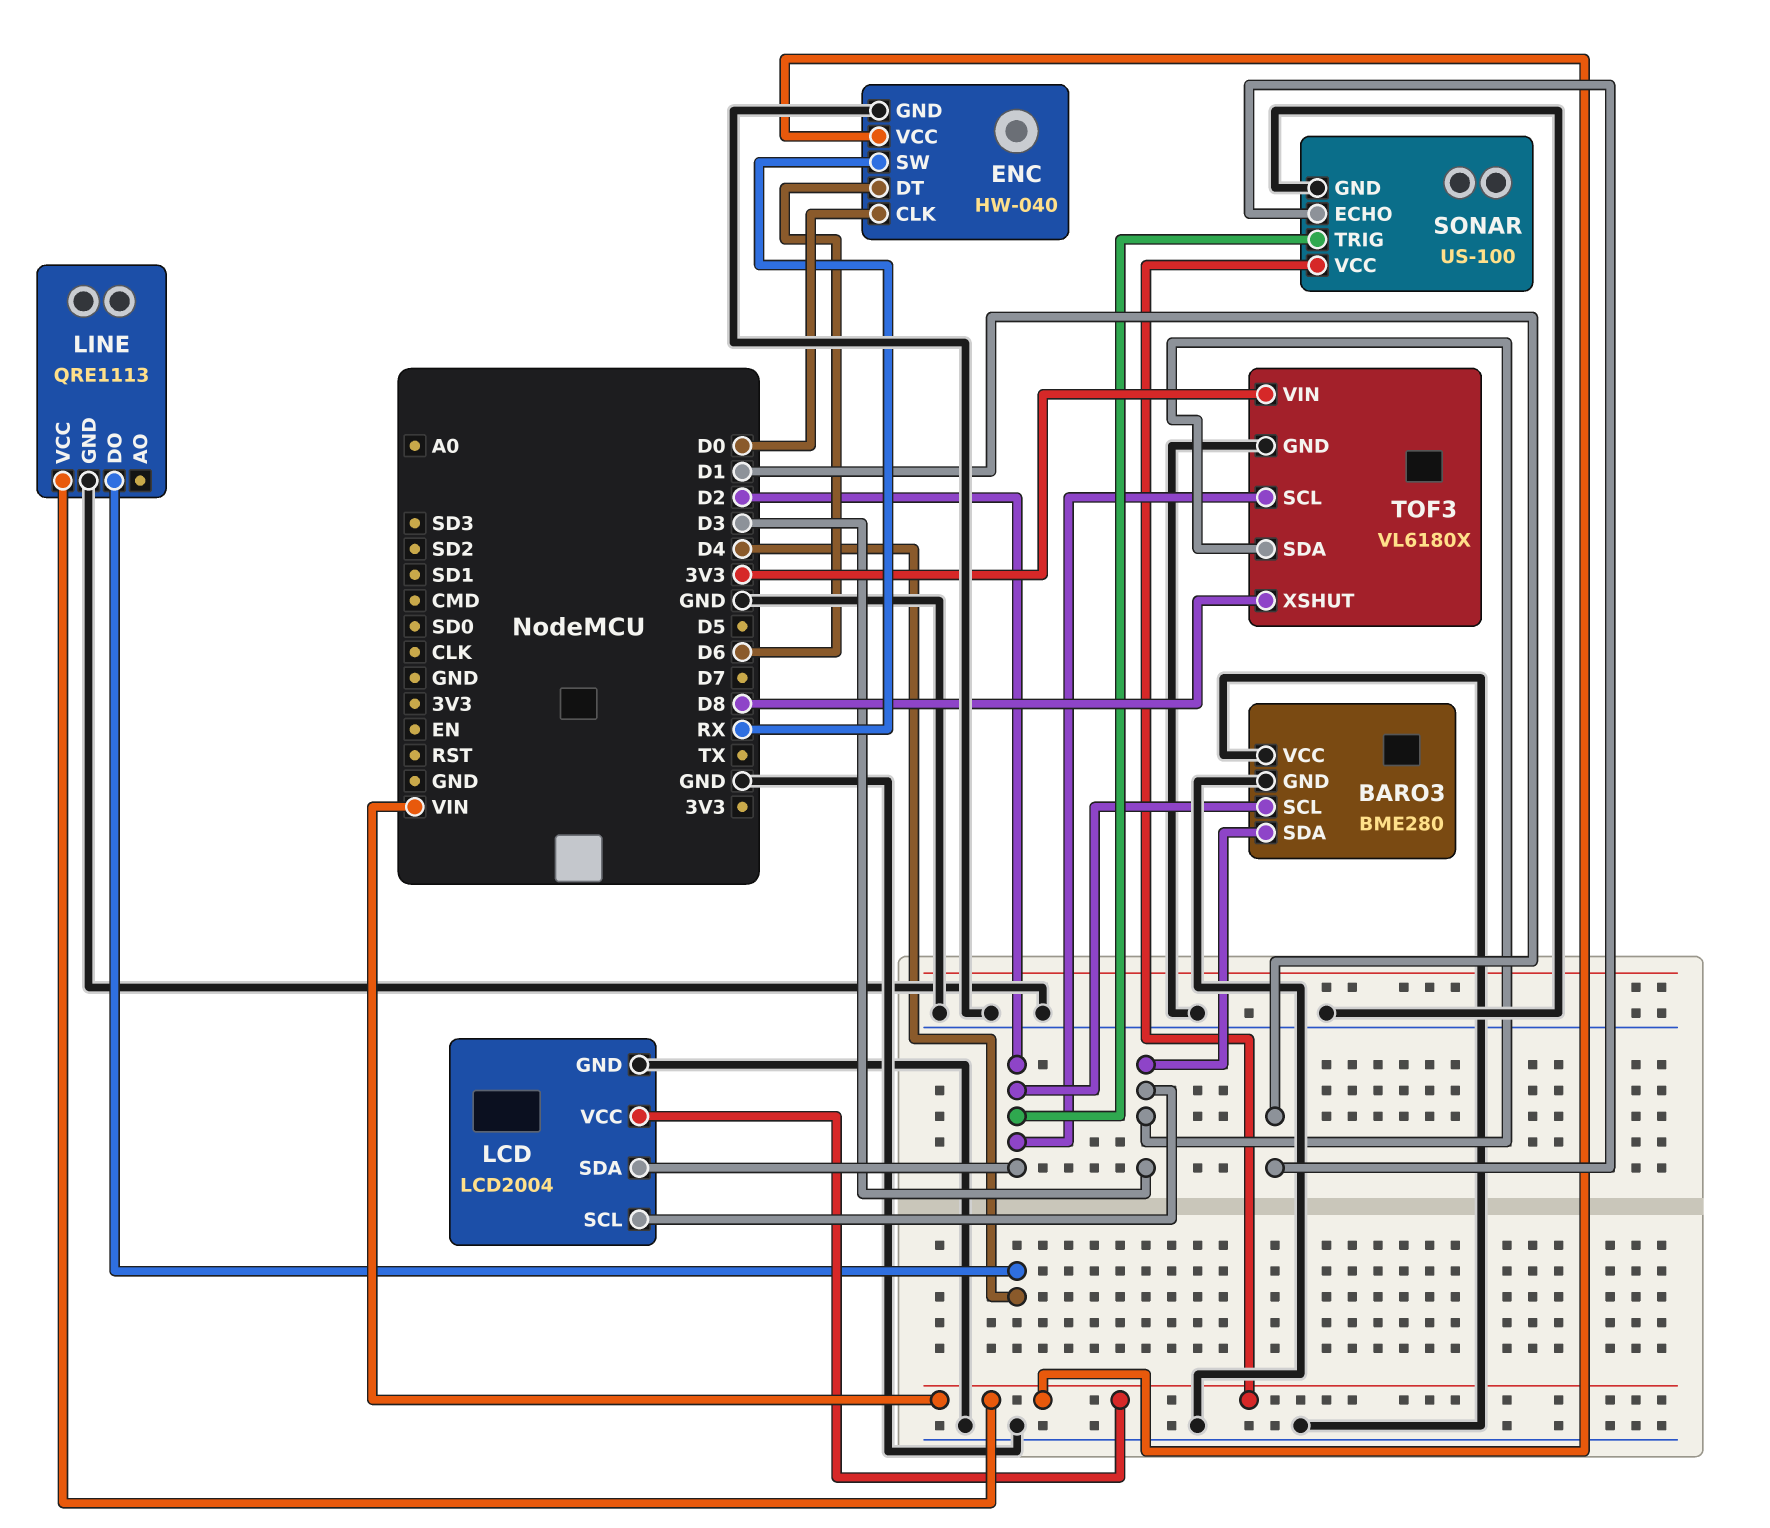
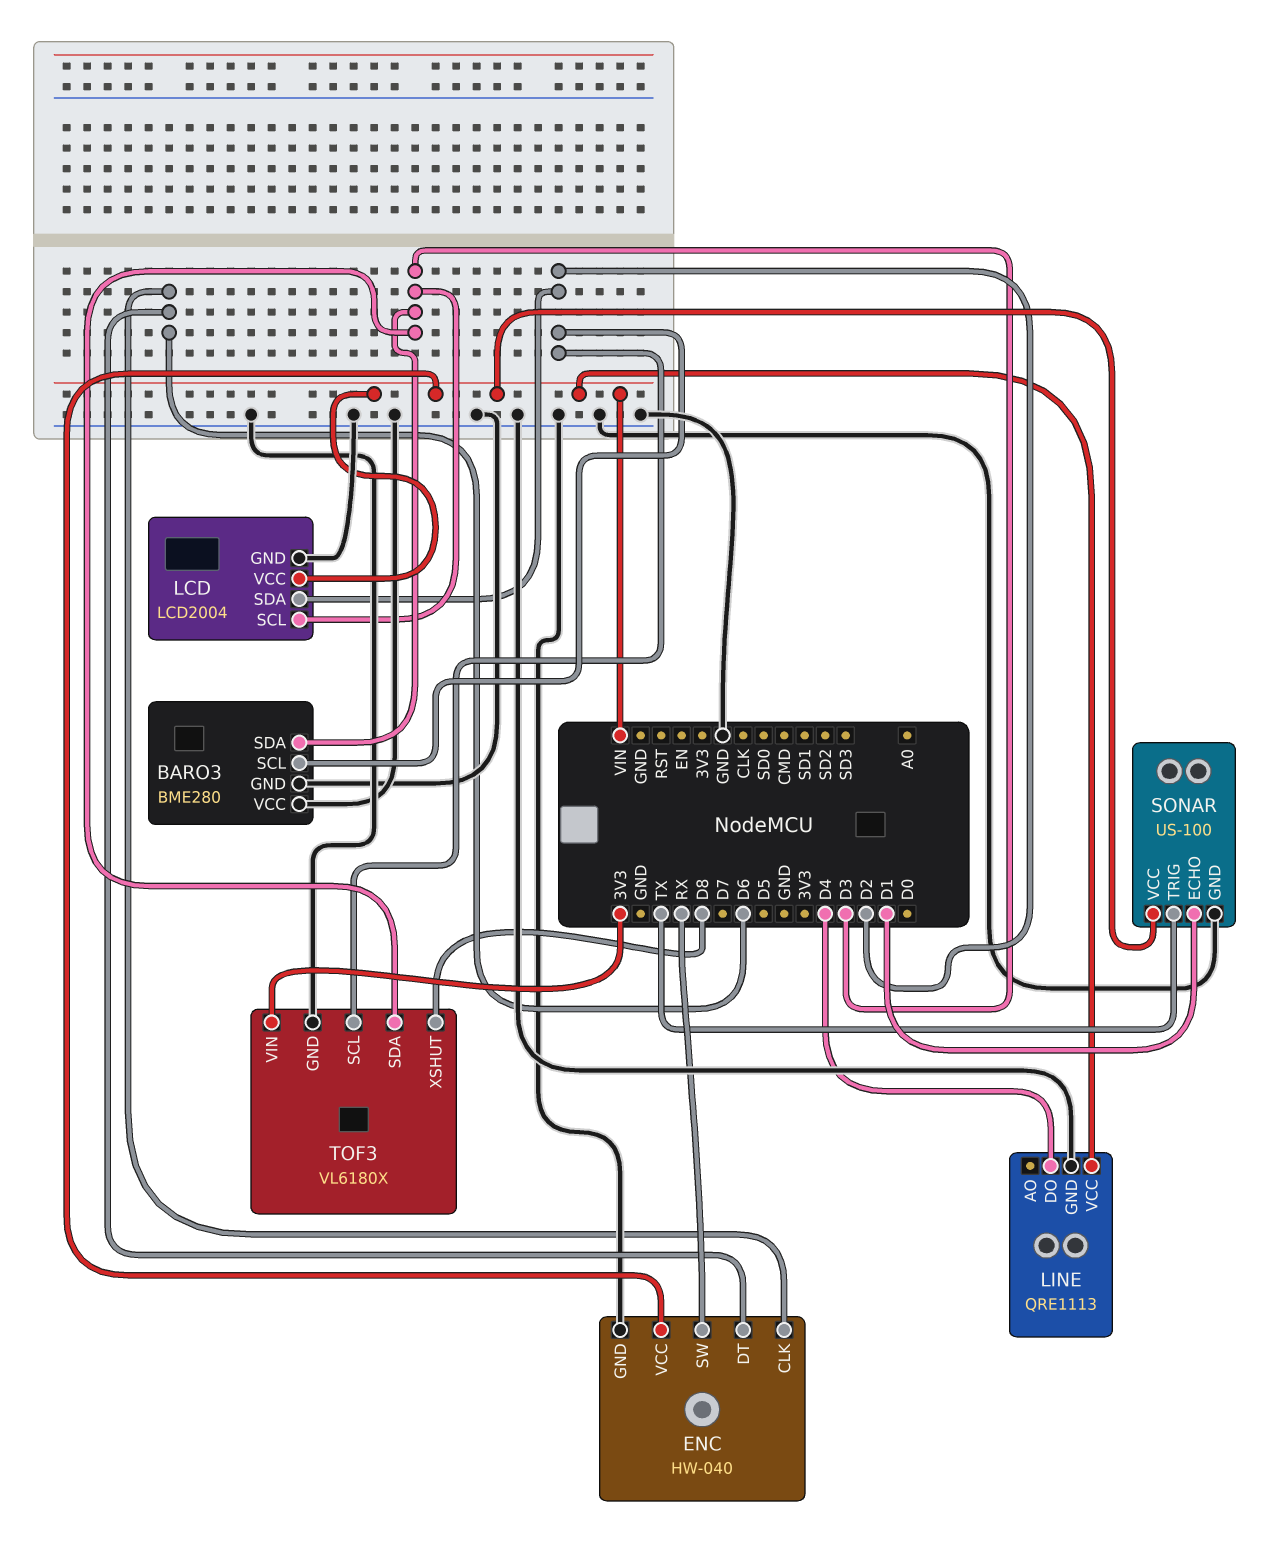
ENC pin CLK: D0 -> D6
SONAR pin TRIG: D2 -> TX

